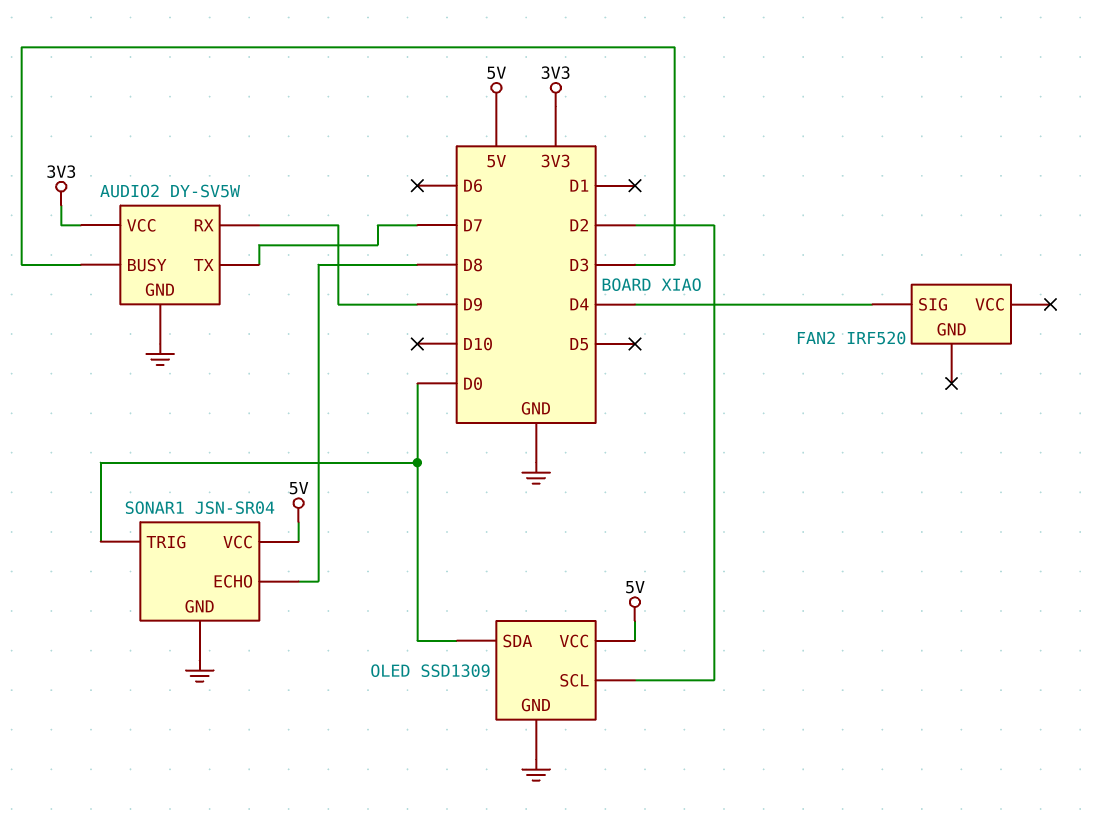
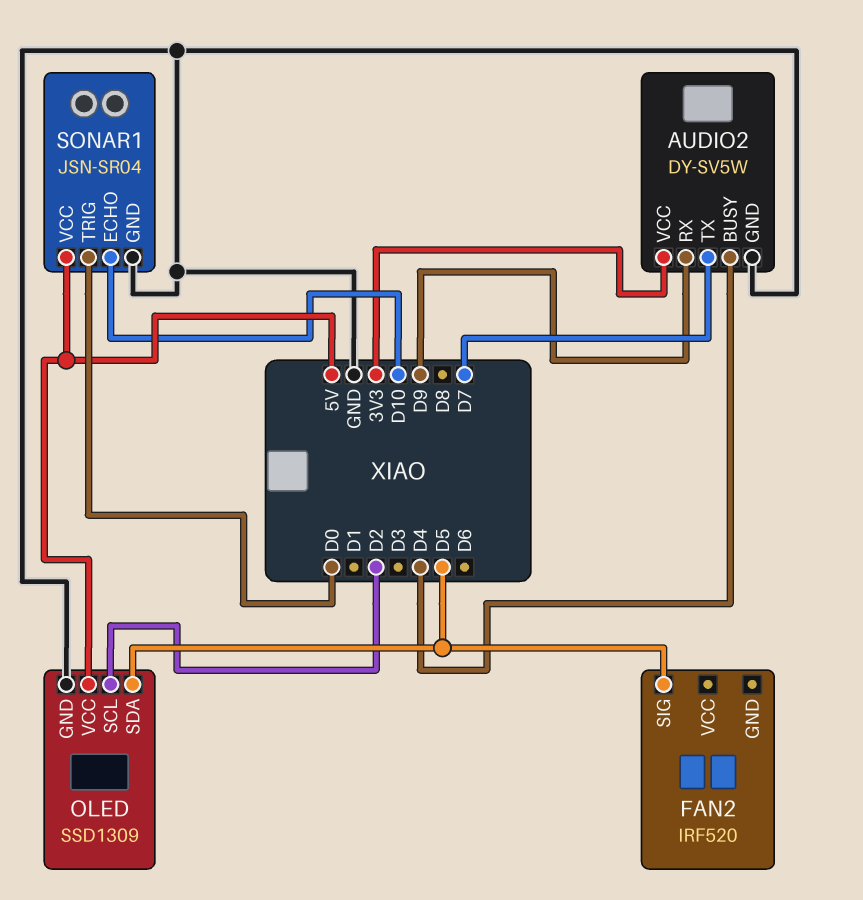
AUDIO2 pin BUSY: D3 -> D4
FAN2 pin SIG: D4 -> D5
OLED pin SDA: D0 -> D5
SONAR1 pin ECHO: D8 -> D10

